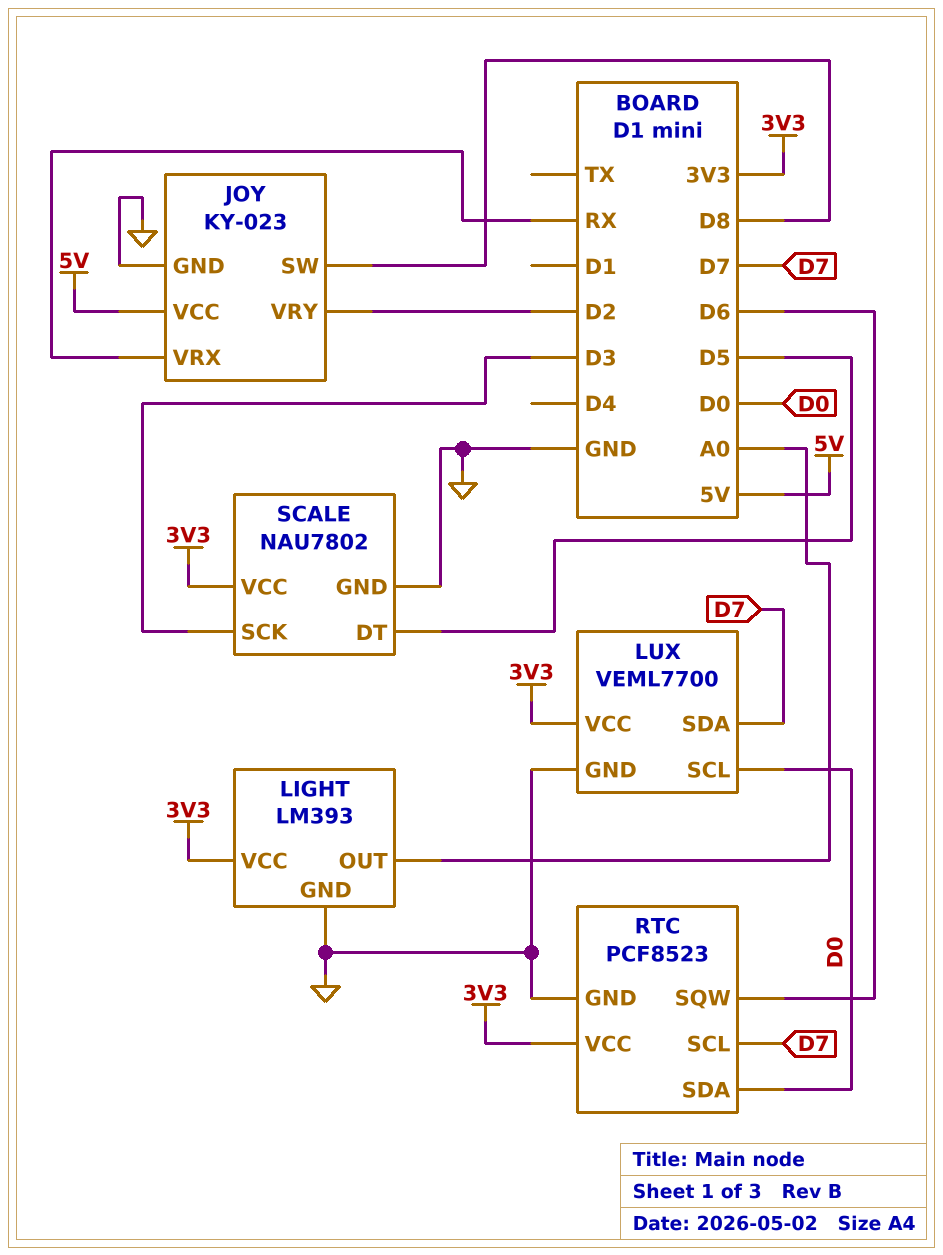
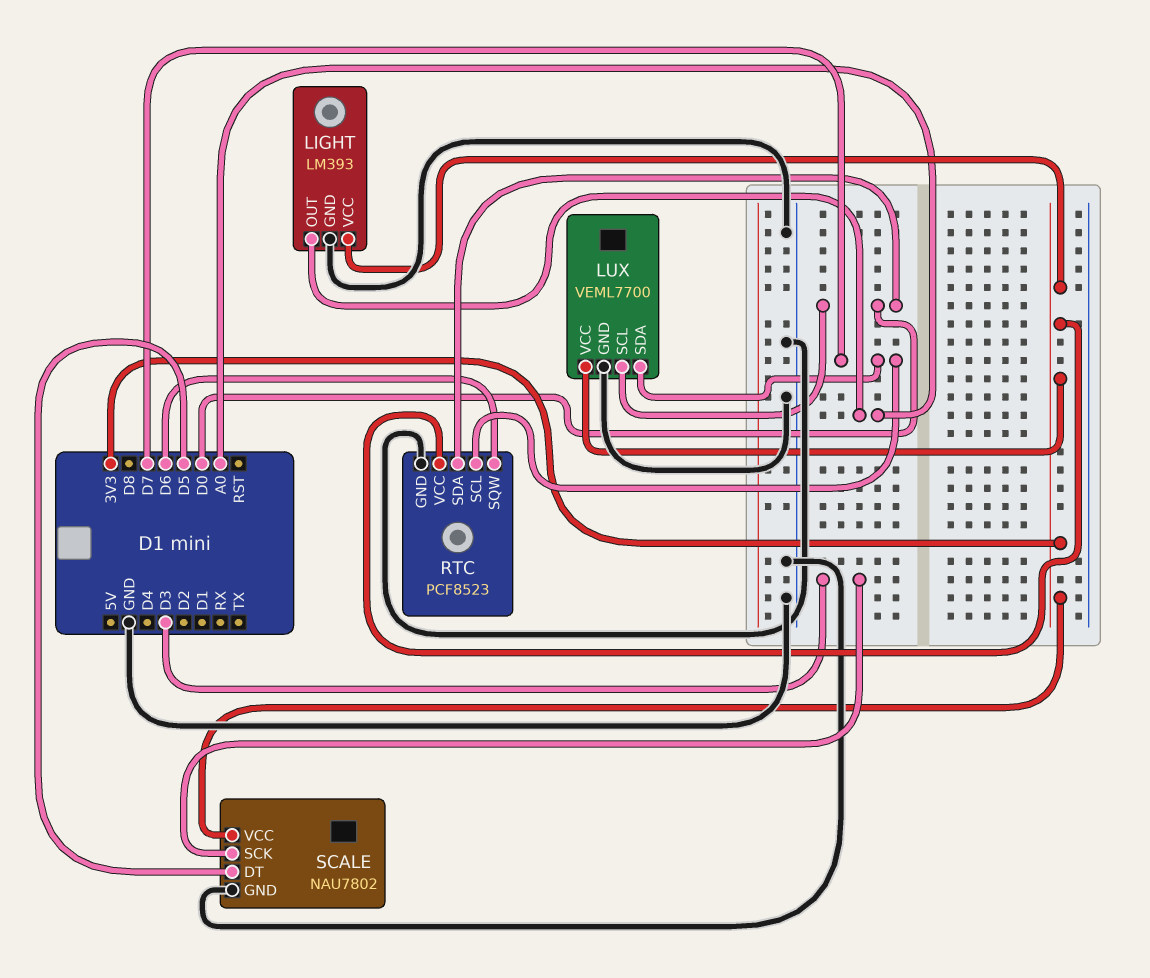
JOY: KY-023 -> none
JOY pin GND: GND -> none
JOY pin SW: D8 -> none
JOY pin VCC: 5V -> none
JOY pin VRX: RX -> none
JOY pin VRY: D2 -> none

